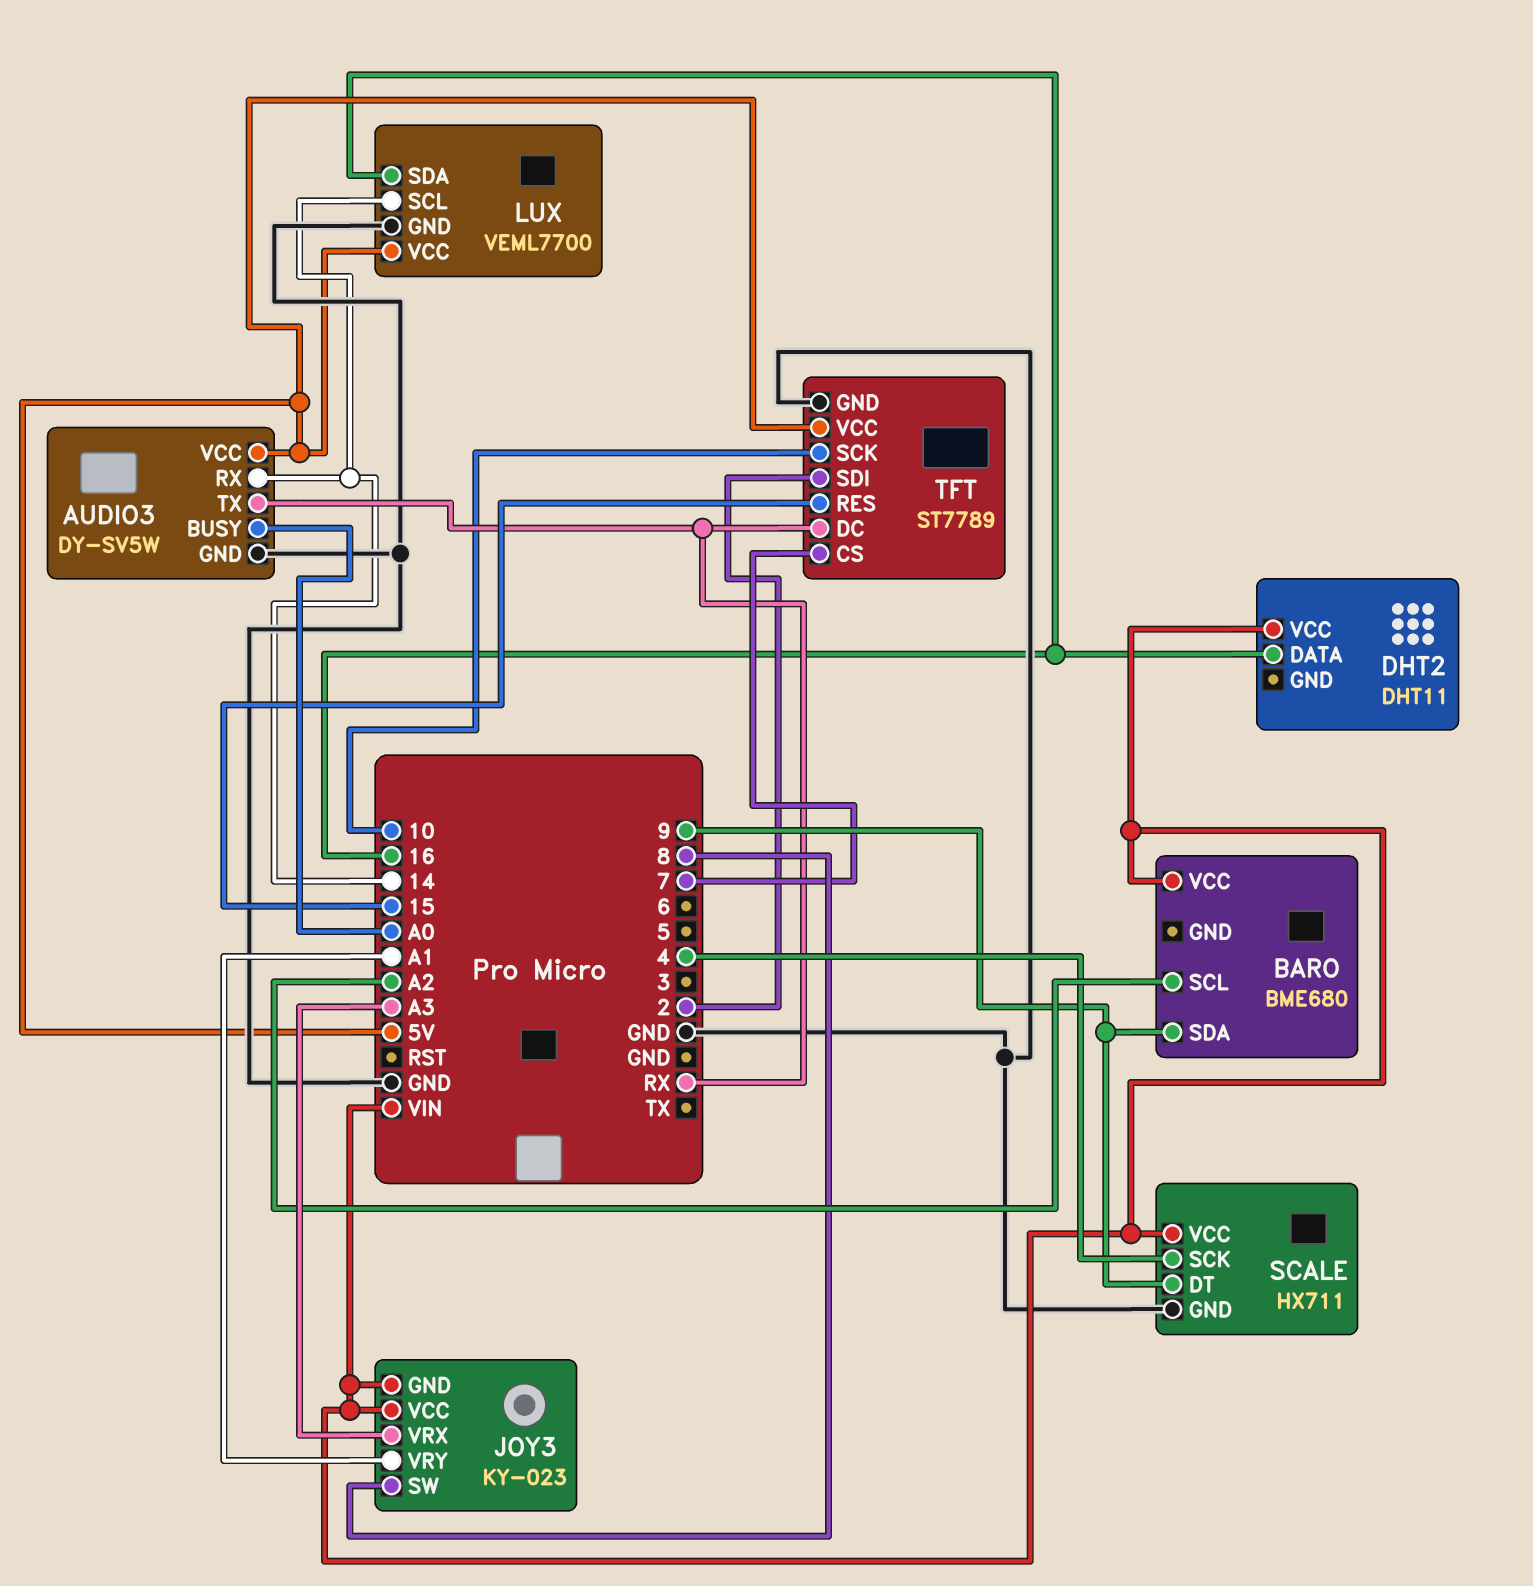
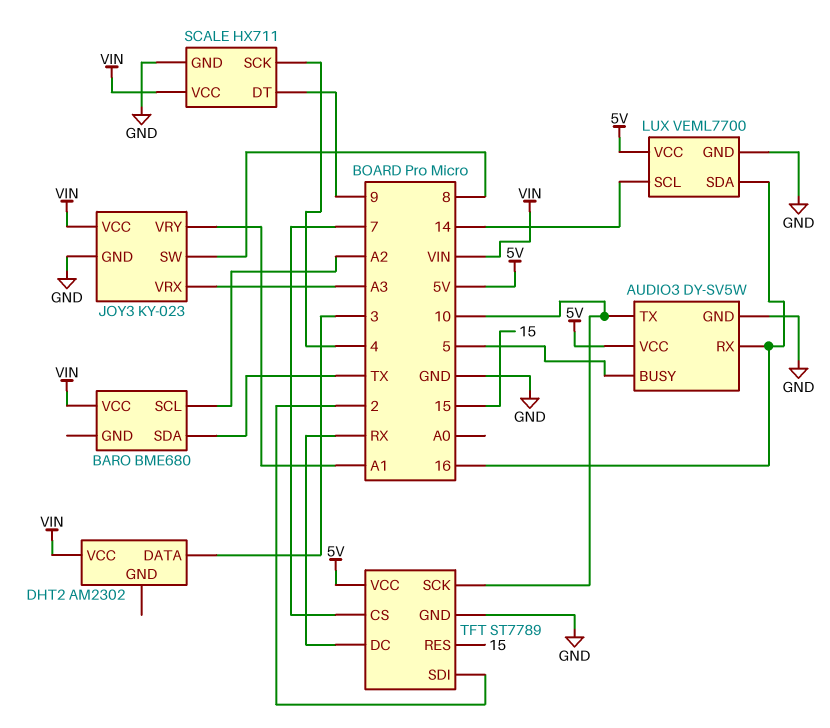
AUDIO3 pin BUSY: A0 -> 5
AUDIO3 pin RX: 14 -> 16
AUDIO3 pin TX: RX -> 10
BARO pin SDA: 9 -> TX
DHT2: DHT11 -> AM2302
DHT2 pin DATA: 16 -> 3
JOY3 pin GND: VIN -> GND

